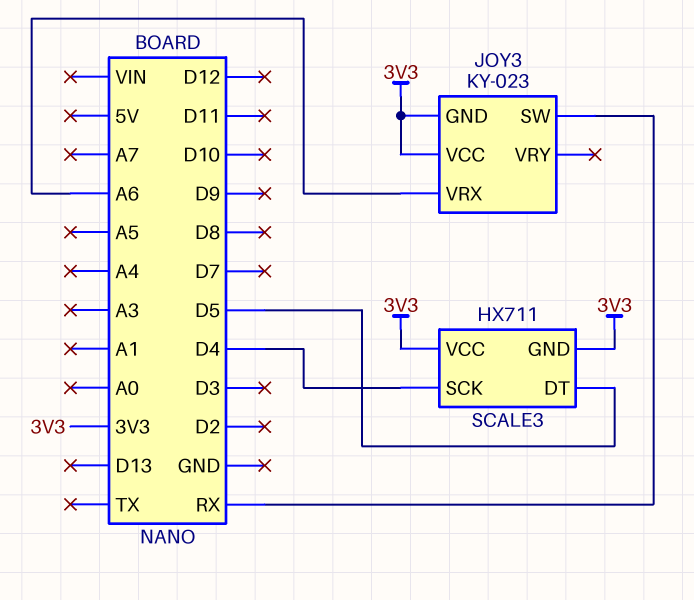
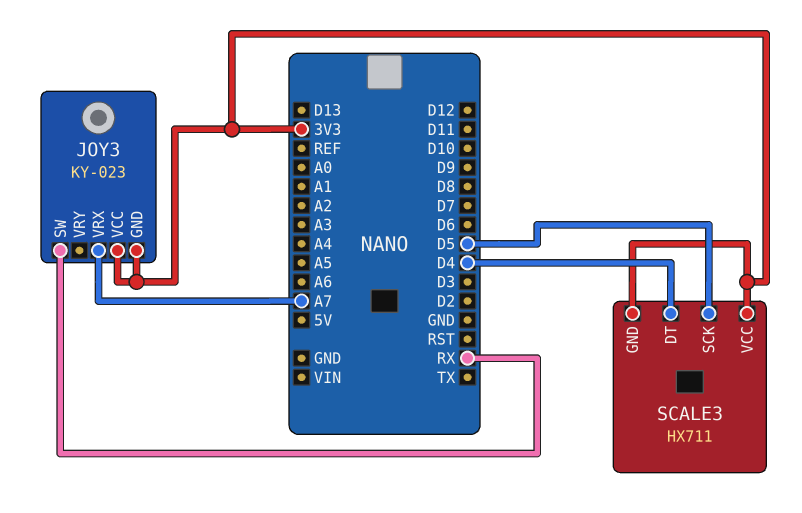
JOY3 pin VRX: A6 -> A7
SCALE3 pin DT: D5 -> D4
SCALE3 pin SCK: D4 -> D5

